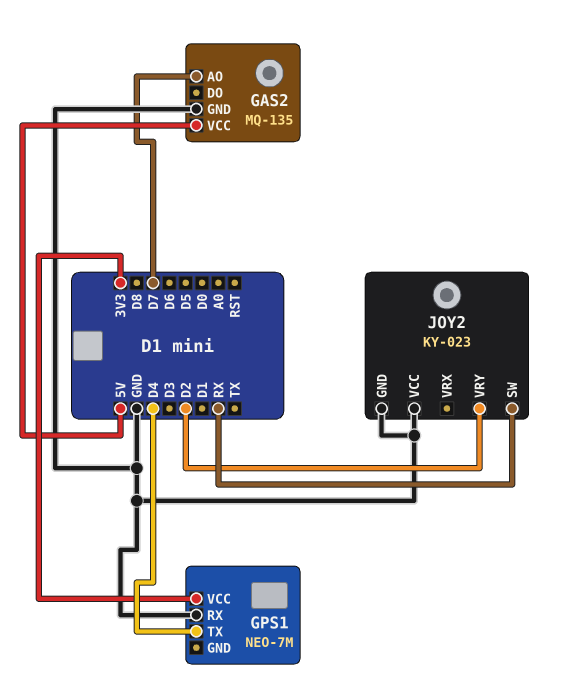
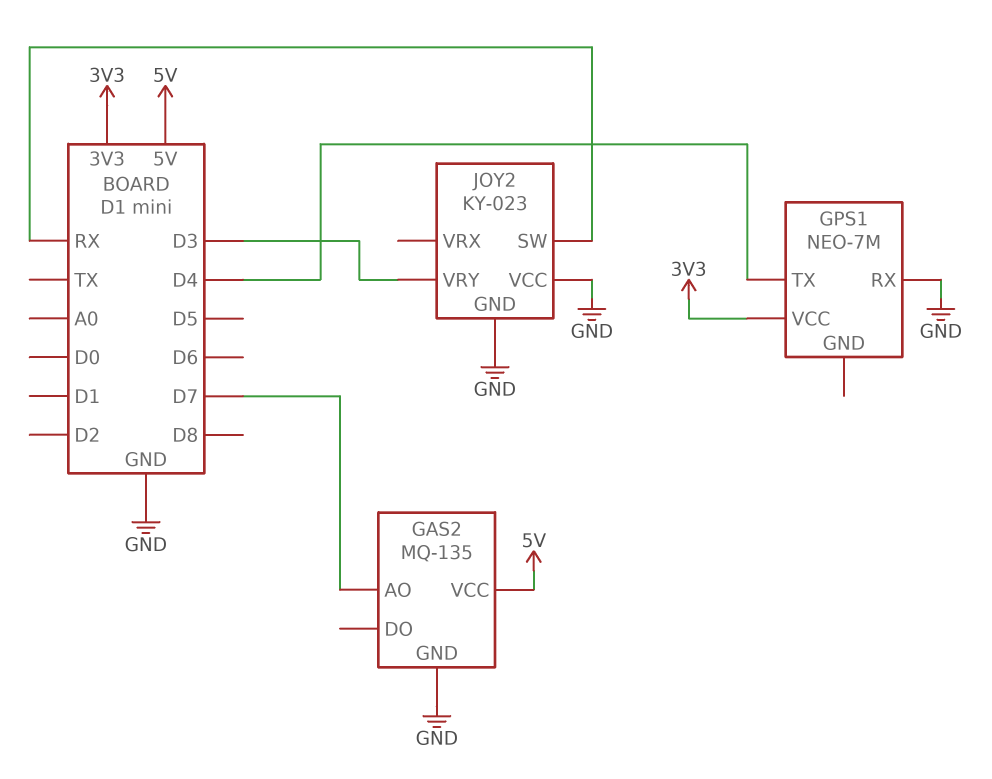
JOY2 pin VRY: D2 -> D3

